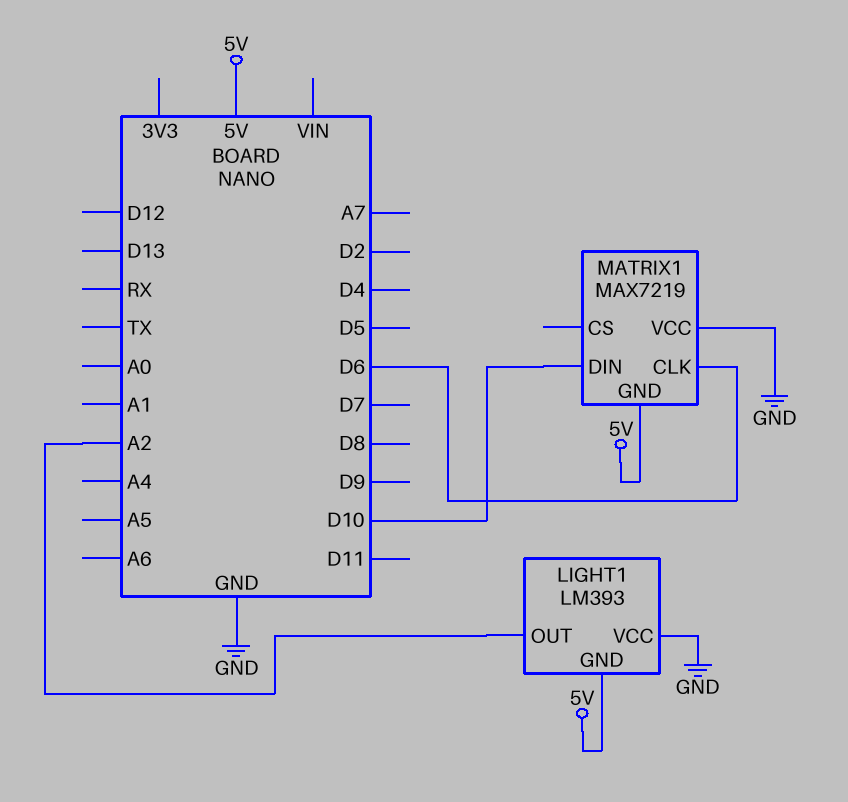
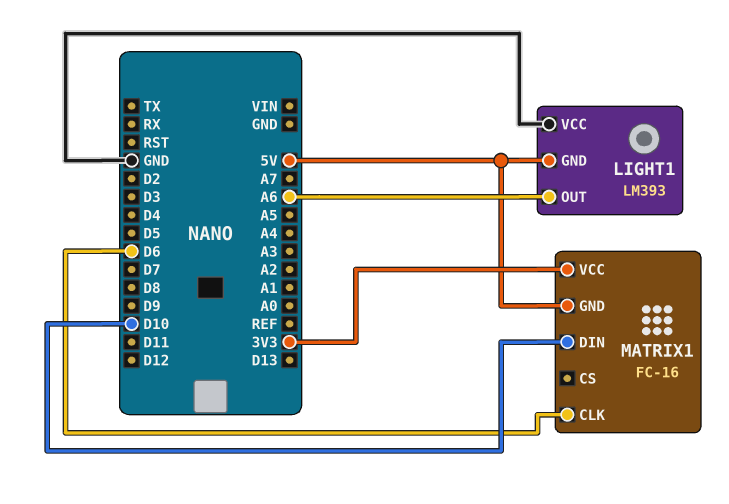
LIGHT1 pin OUT: A2 -> A6
MATRIX1: MAX7219 -> FC-16
MATRIX1 pin VCC: GND -> 3V3

